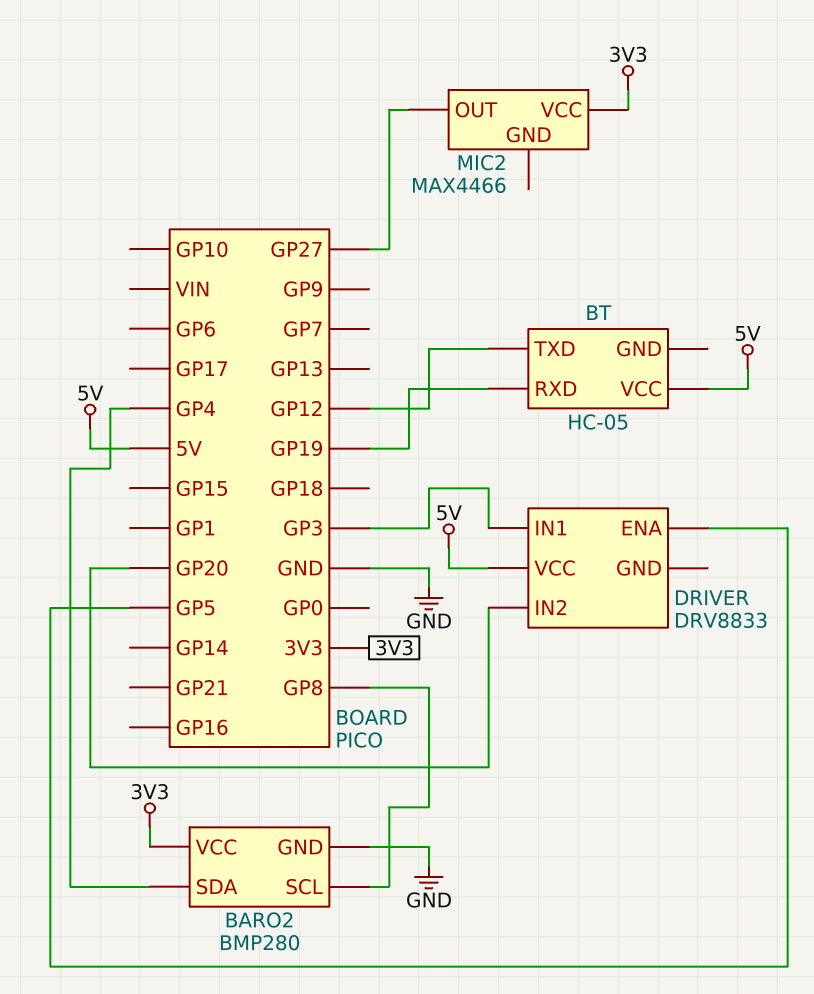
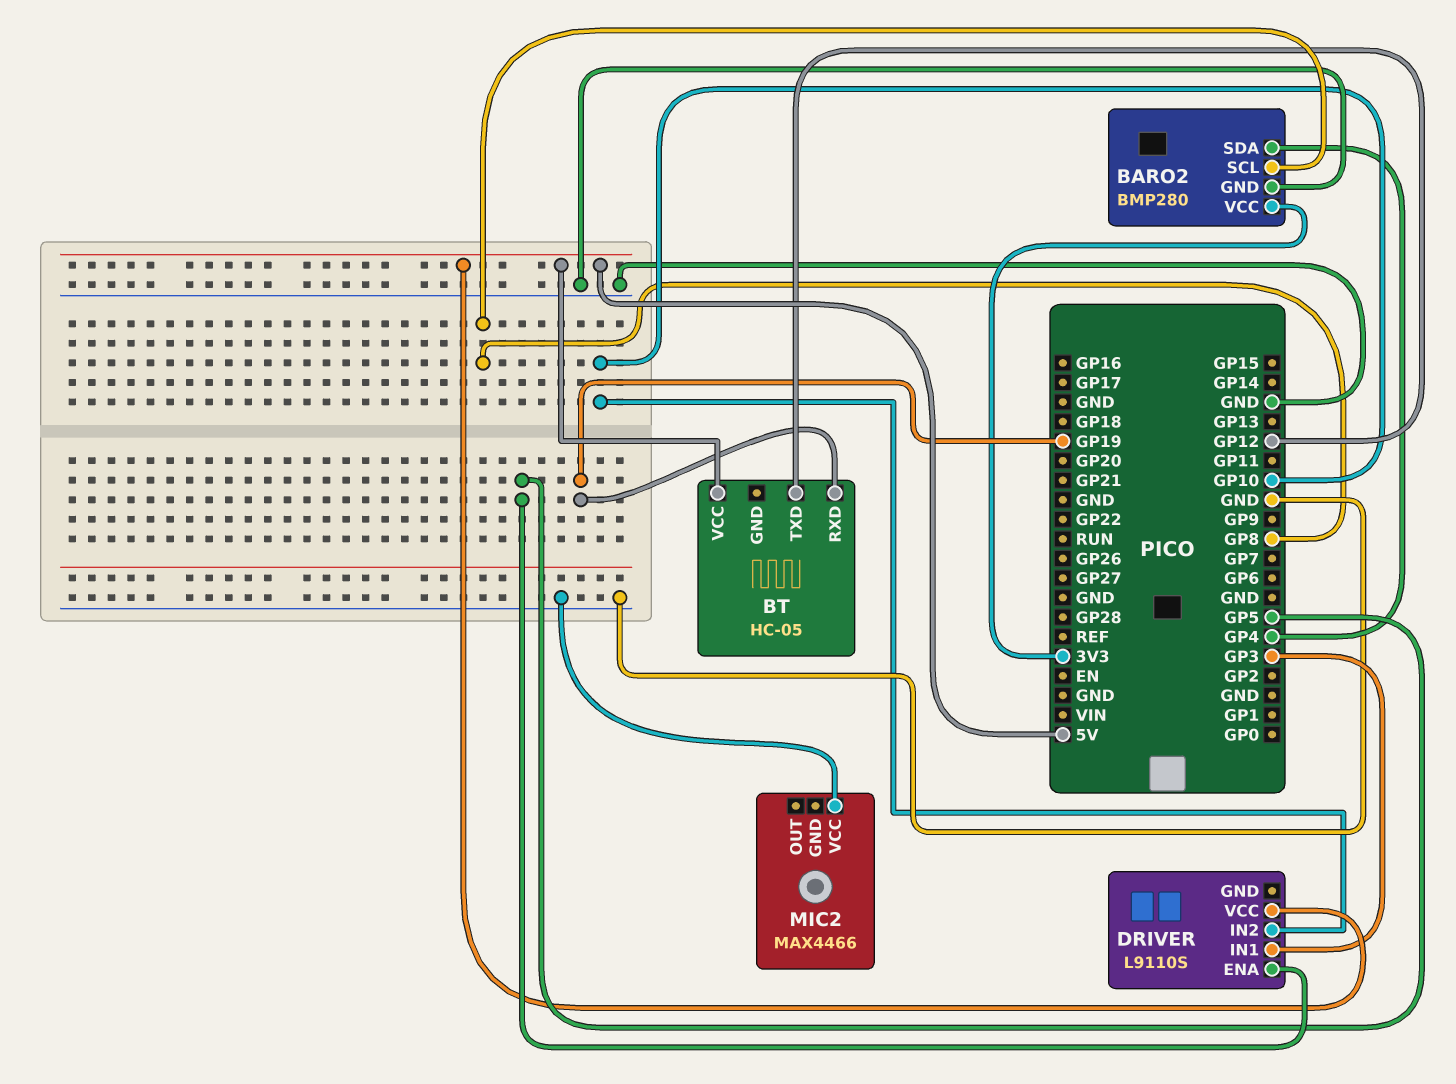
DRIVER: DRV8833 -> L9110S
DRIVER pin IN2: GP20 -> GP10
MIC2 pin OUT: GP27 -> none
MIC2 pin VCC: 3V3 -> GND

